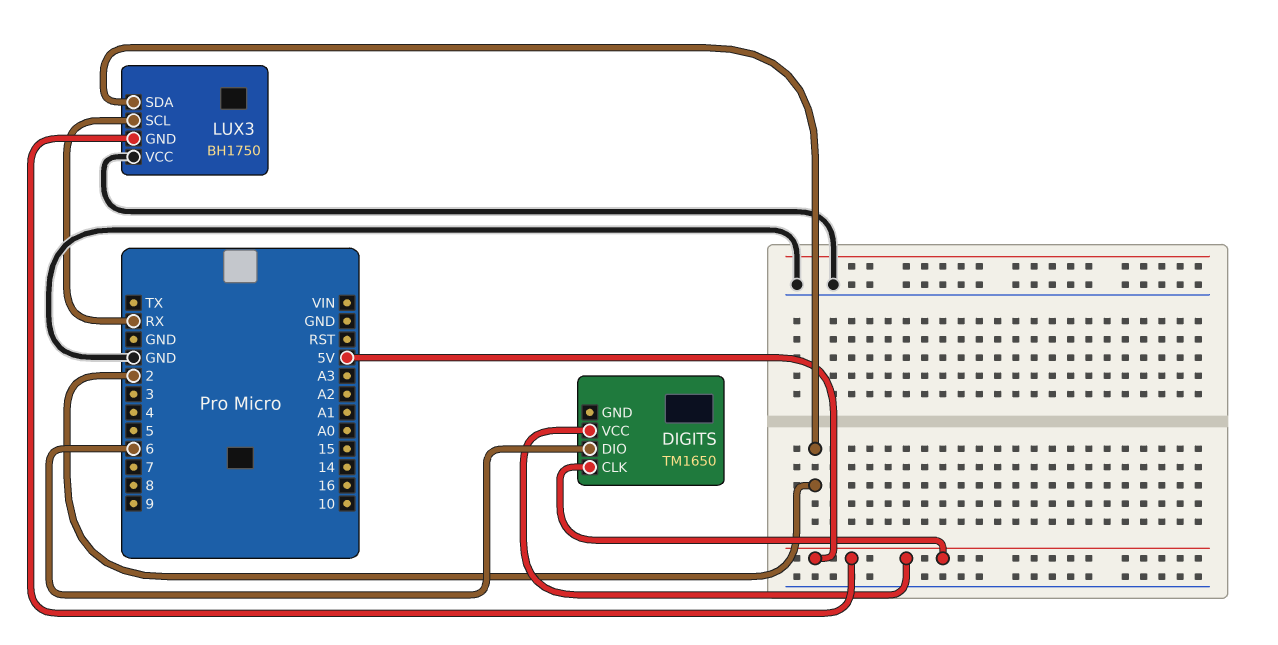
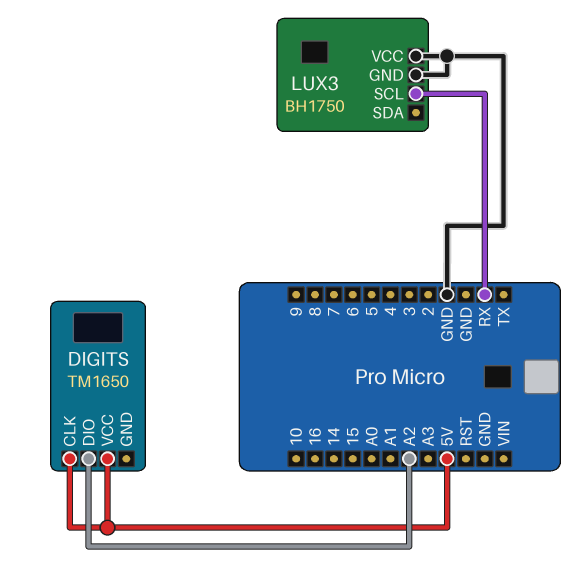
DIGITS pin DIO: 6 -> A2
LUX3 pin GND: 5V -> GND
LUX3 pin SDA: 2 -> none

